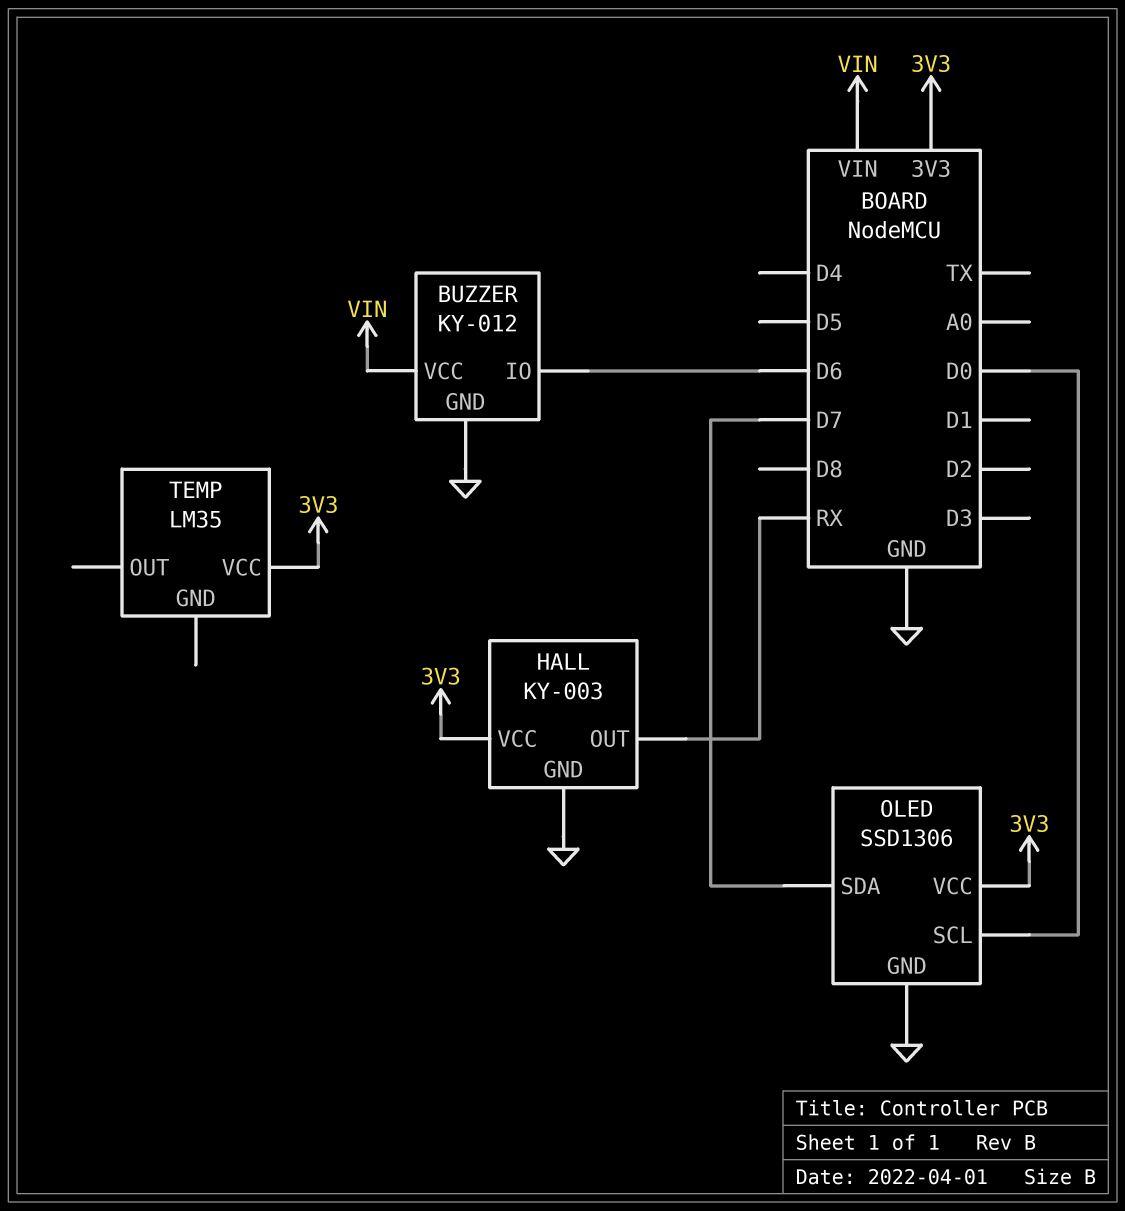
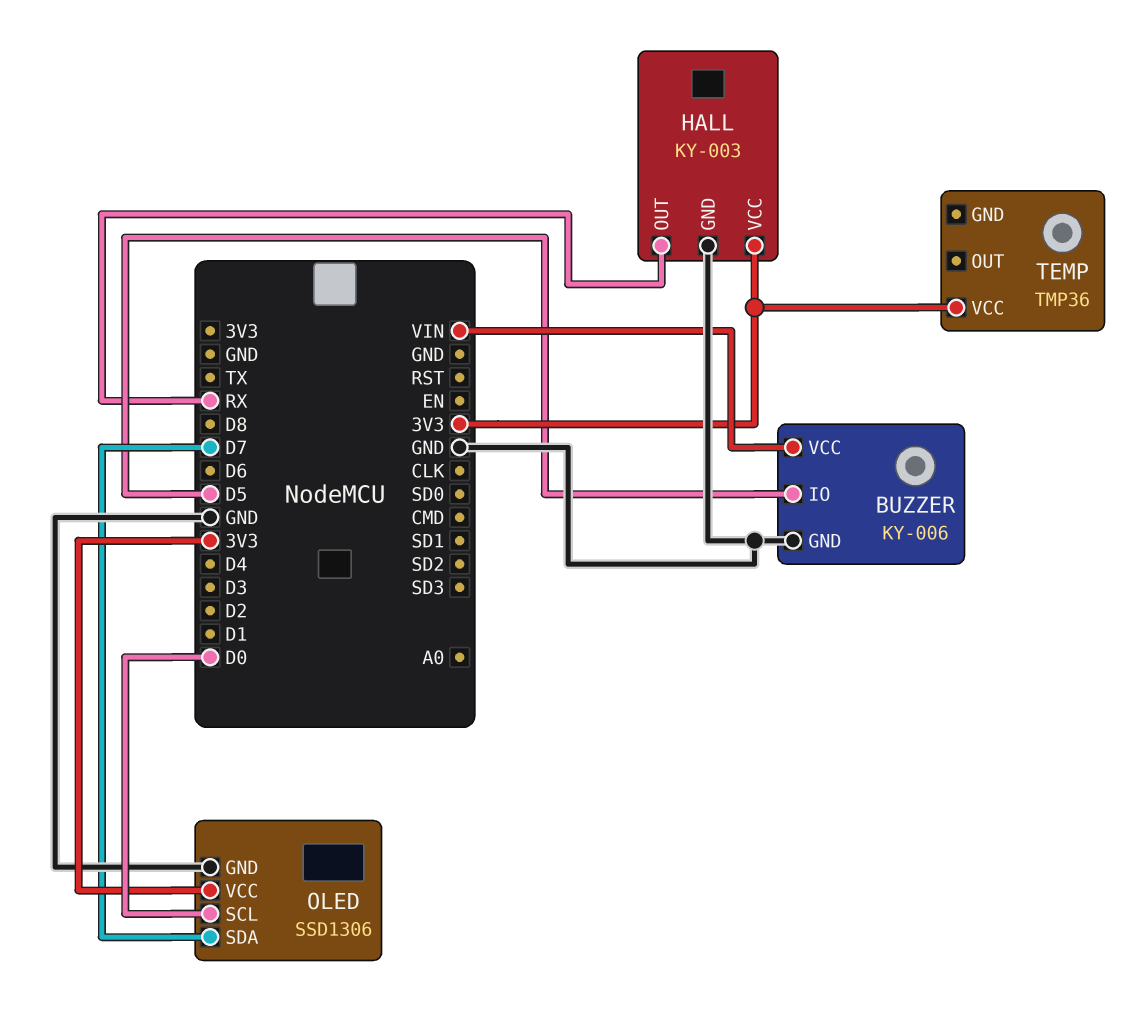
BUZZER: KY-012 -> KY-006
BUZZER pin IO: D6 -> D5
TEMP: LM35 -> TMP36

